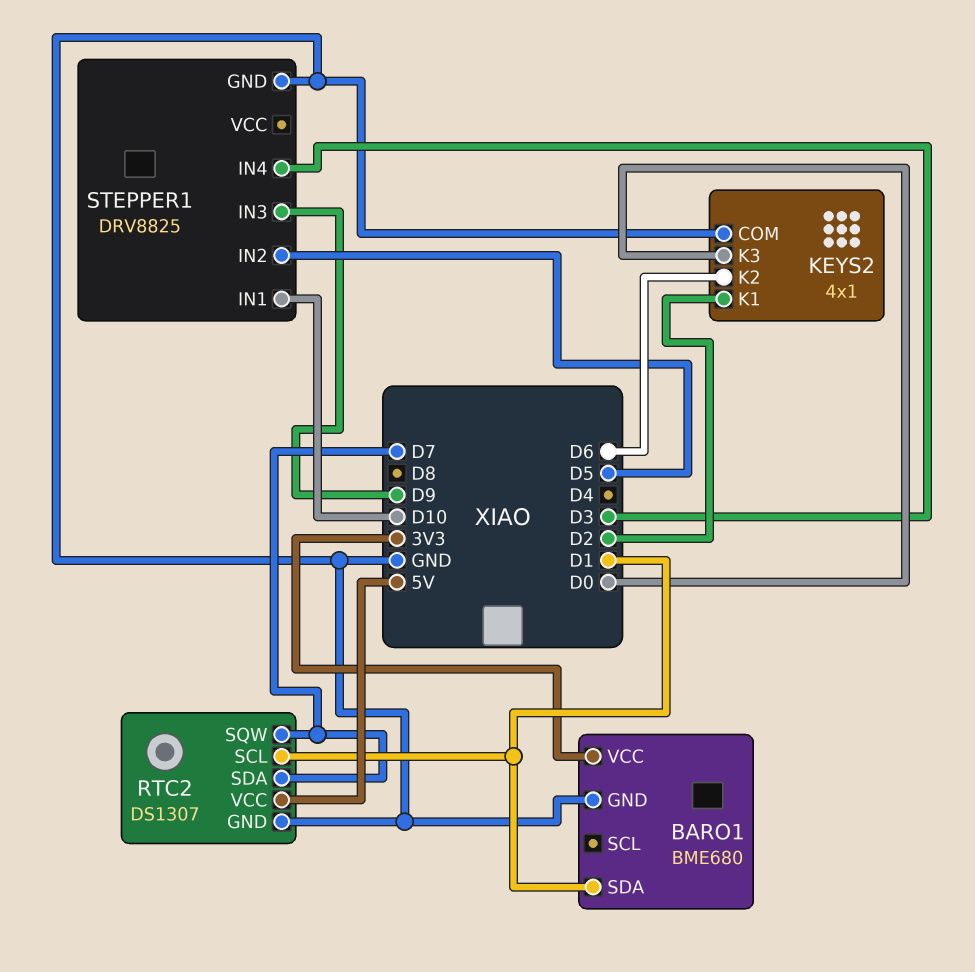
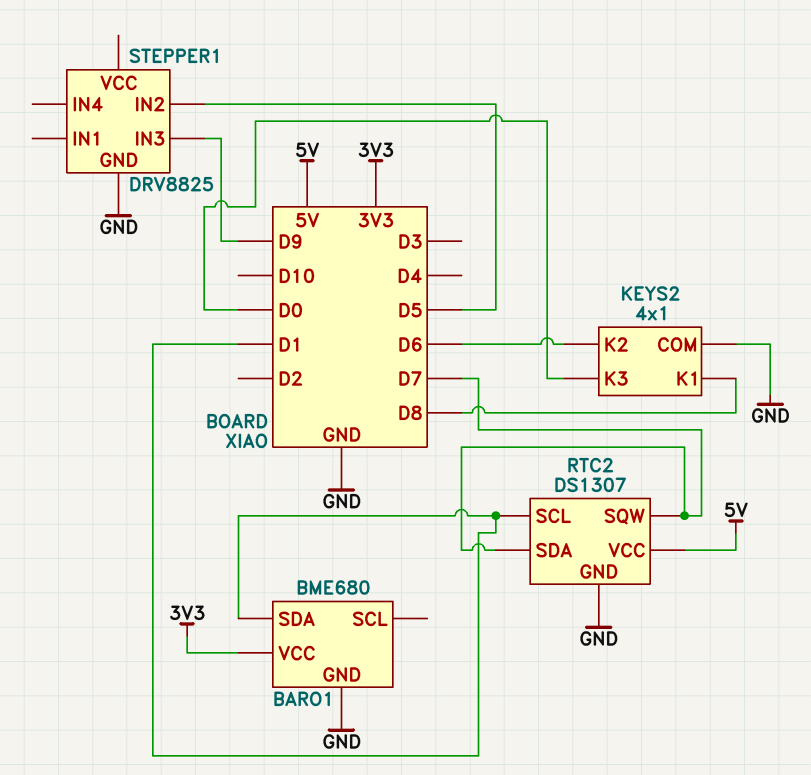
KEYS2 pin K1: D2 -> D8
STEPPER1 pin IN1: D10 -> none
STEPPER1 pin IN4: D3 -> none

